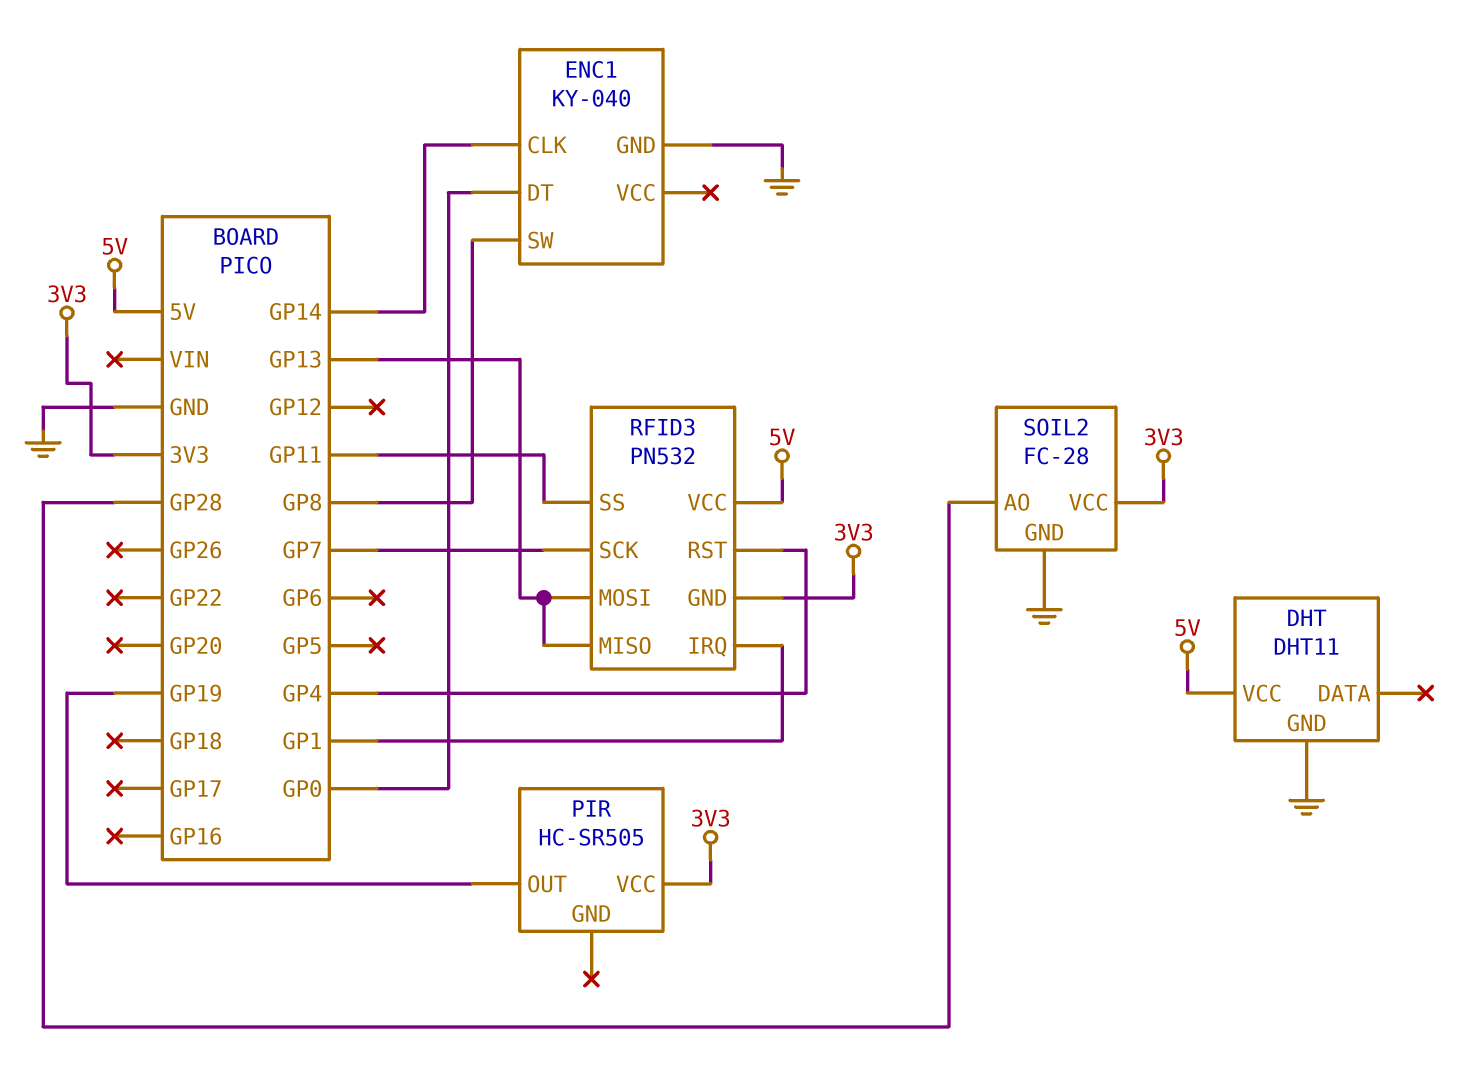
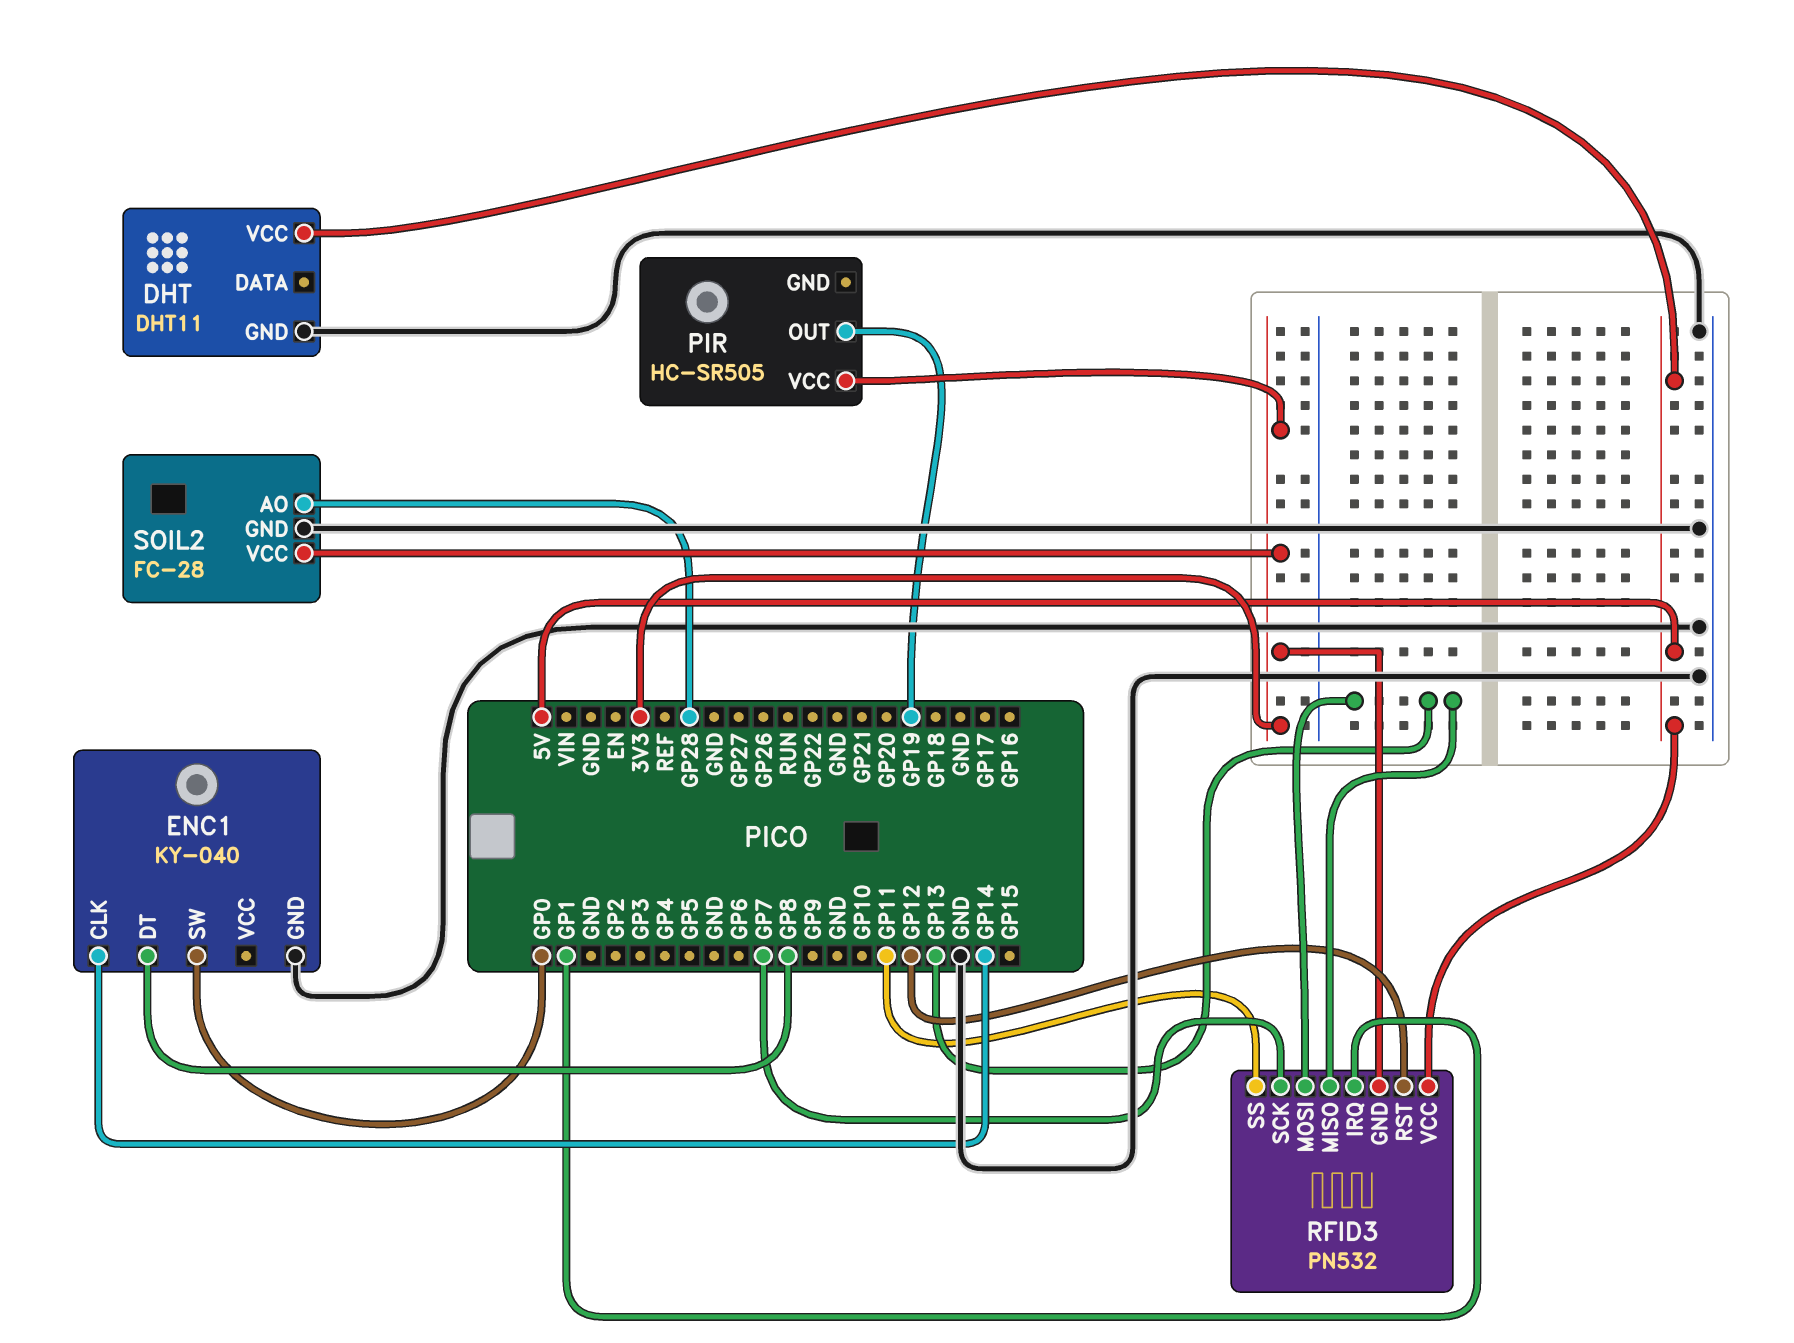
ENC1 pin DT: GP0 -> GP8
ENC1 pin SW: GP8 -> GP0
RFID3 pin RST: GP4 -> GP12

